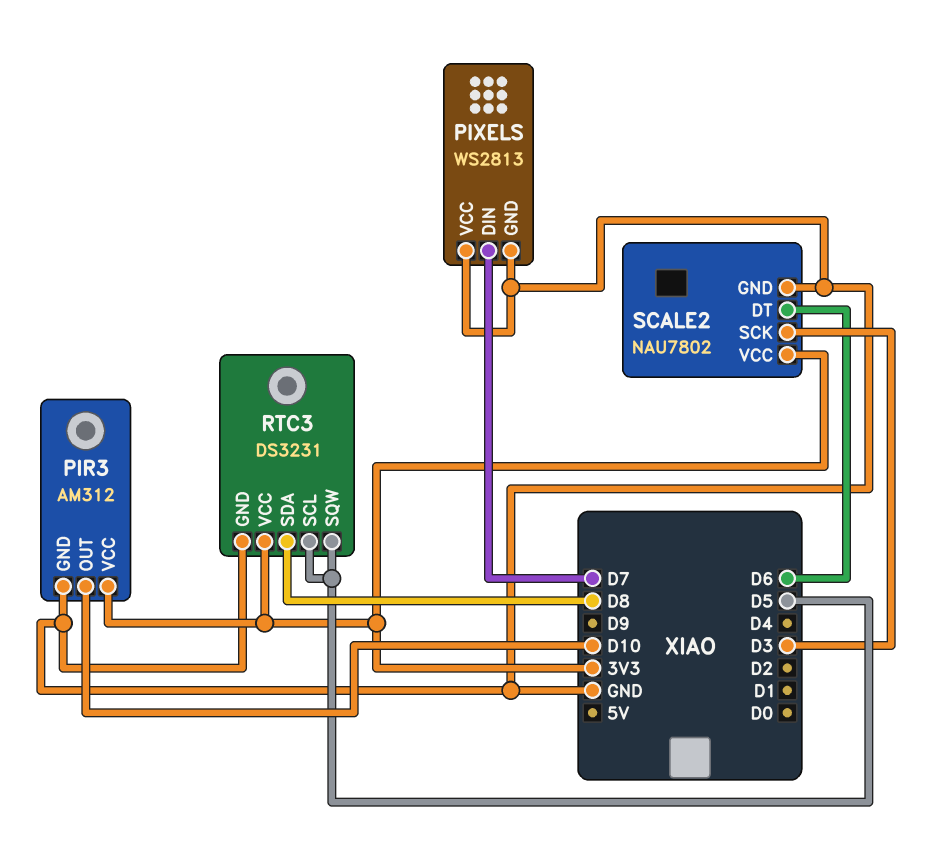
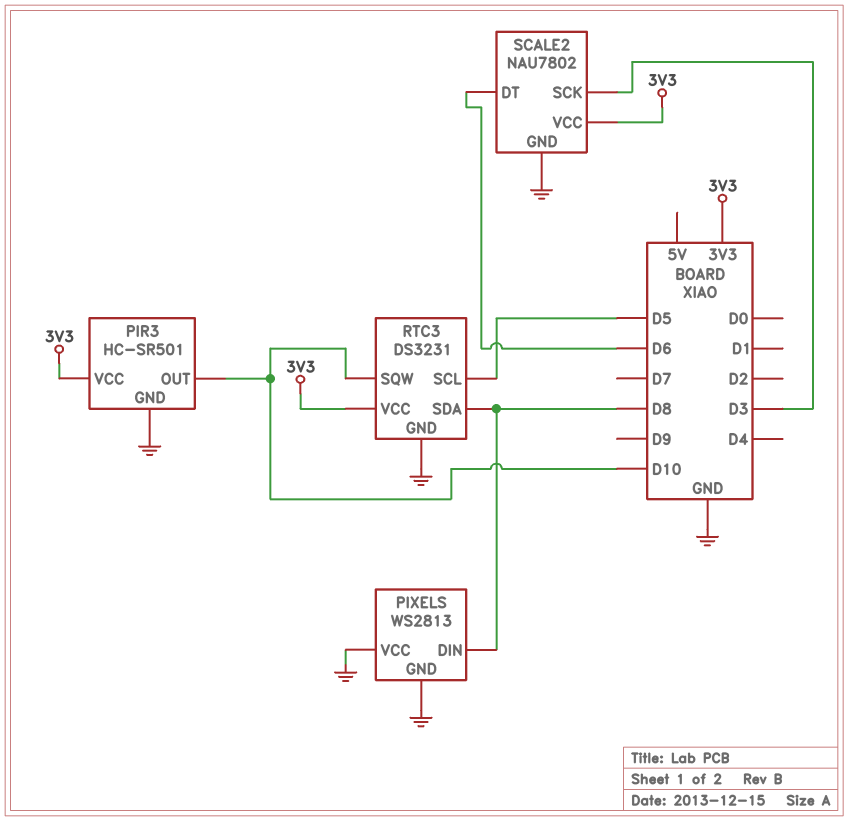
PIR3: AM312 -> HC-SR501
PIXELS pin DIN: D7 -> D8
RTC3 pin SQW: D5 -> D10

